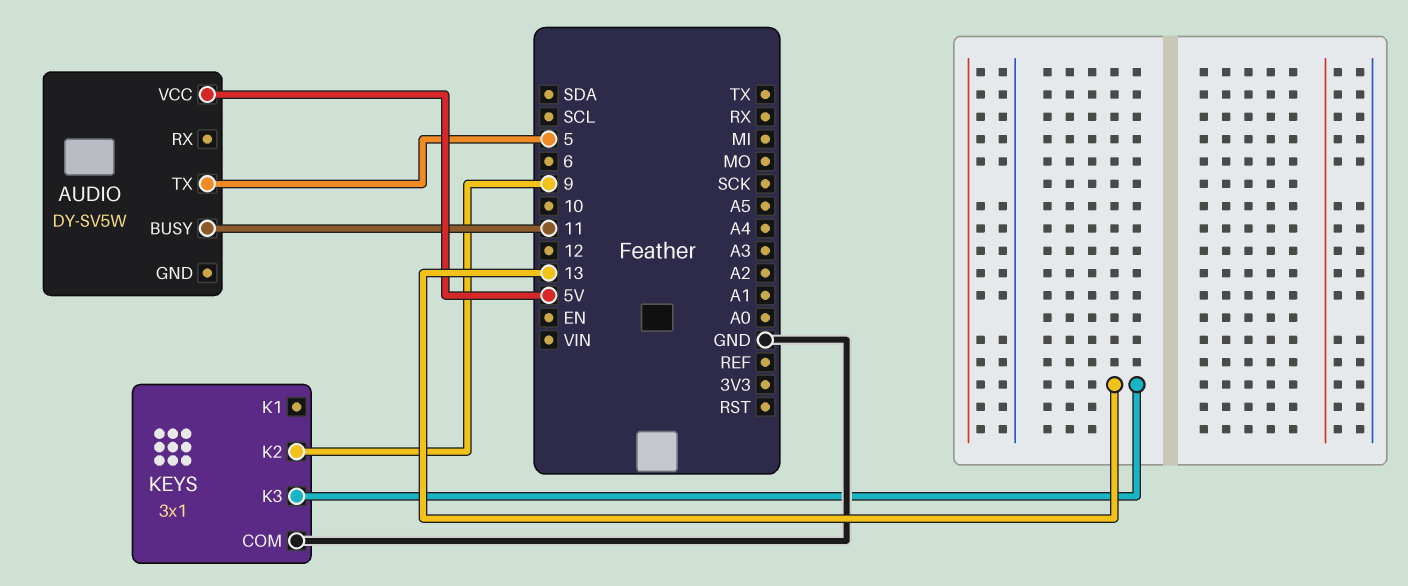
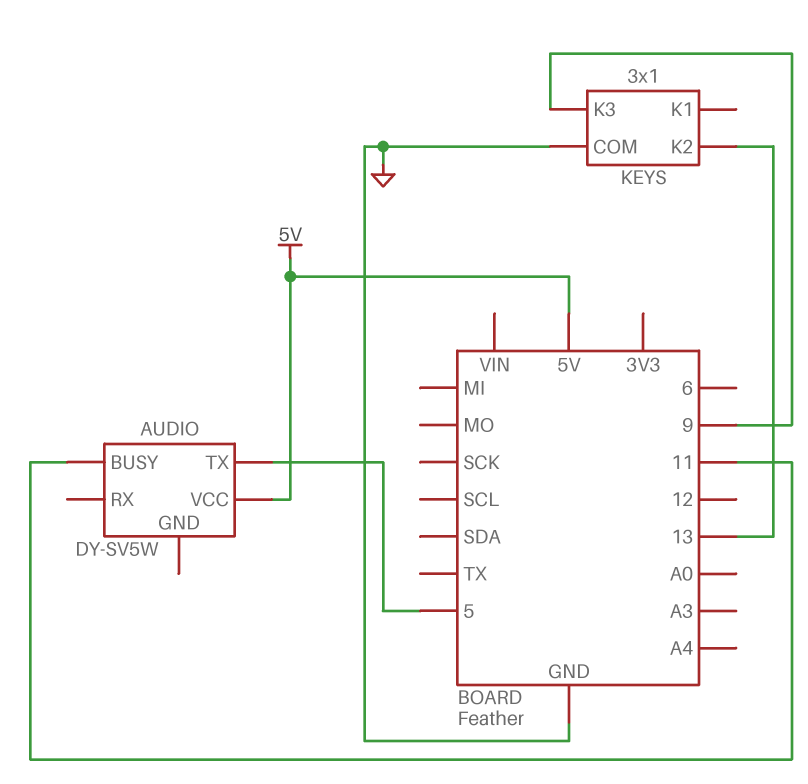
KEYS pin K2: 9 -> 13
KEYS pin K3: 13 -> 9

